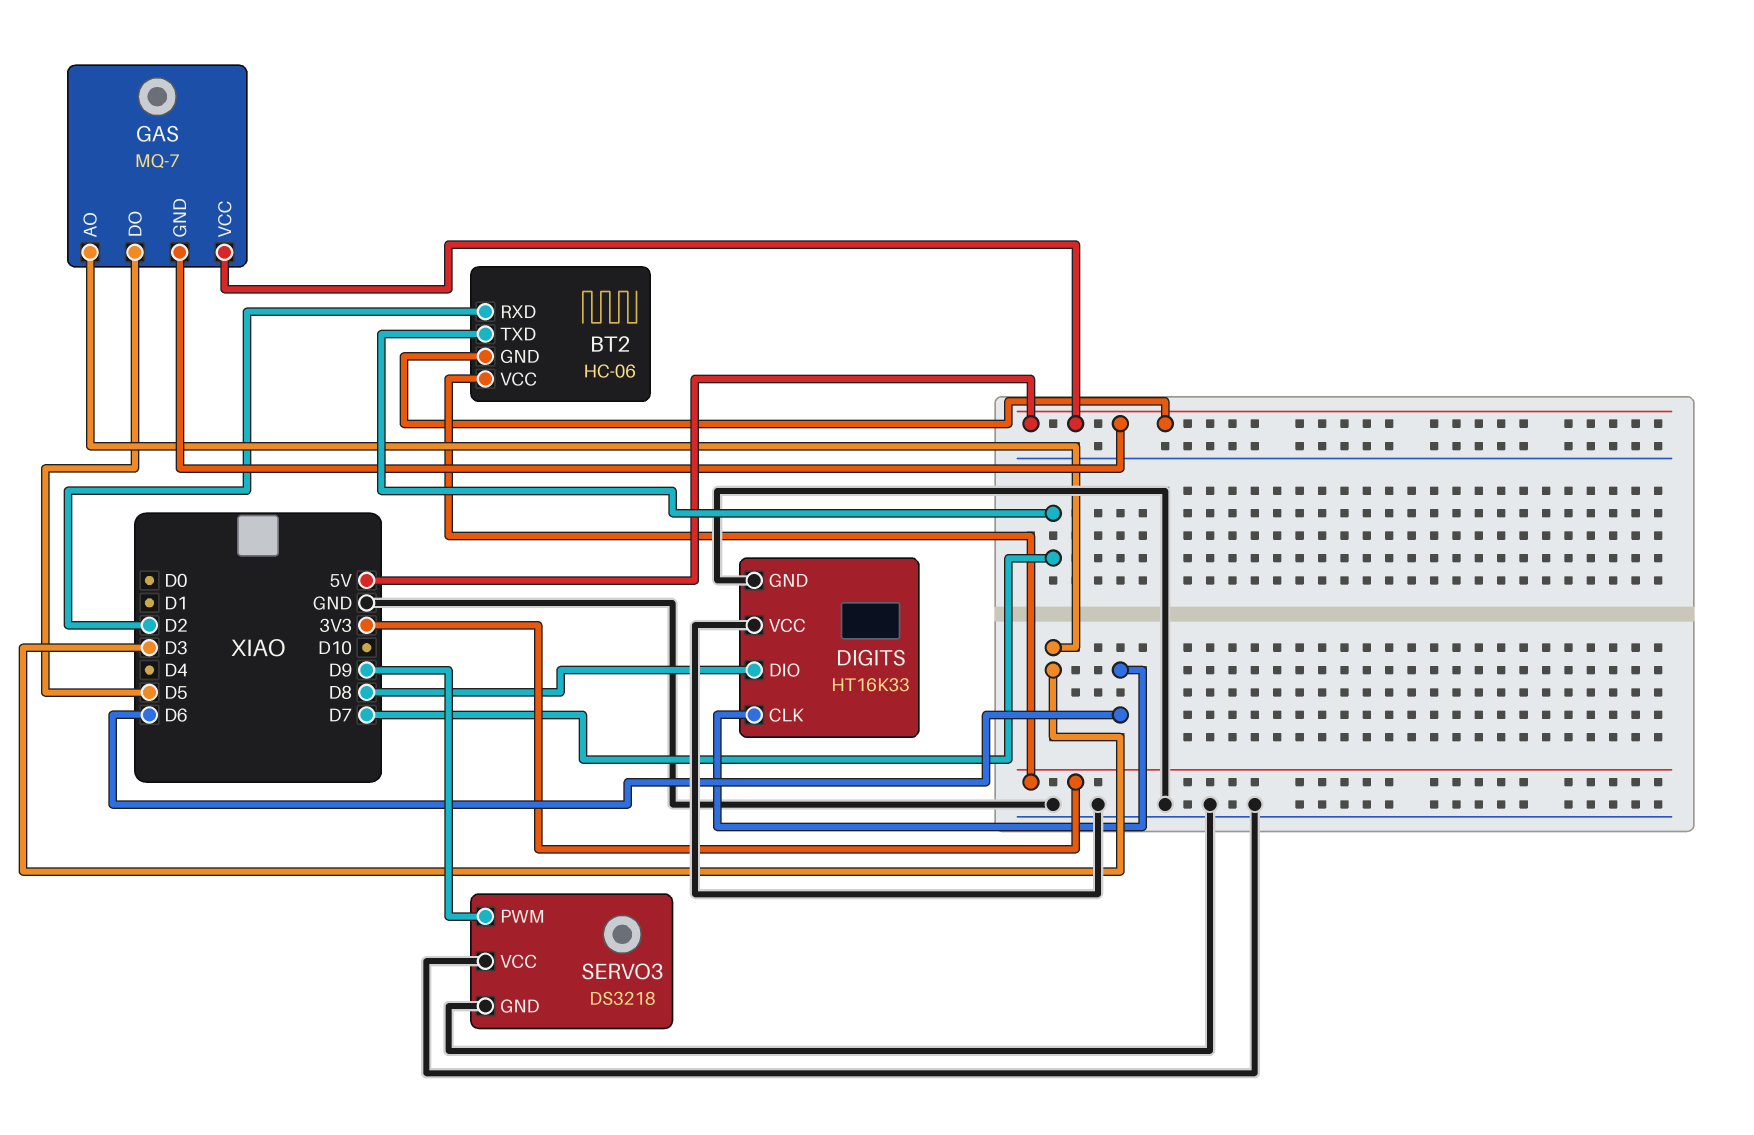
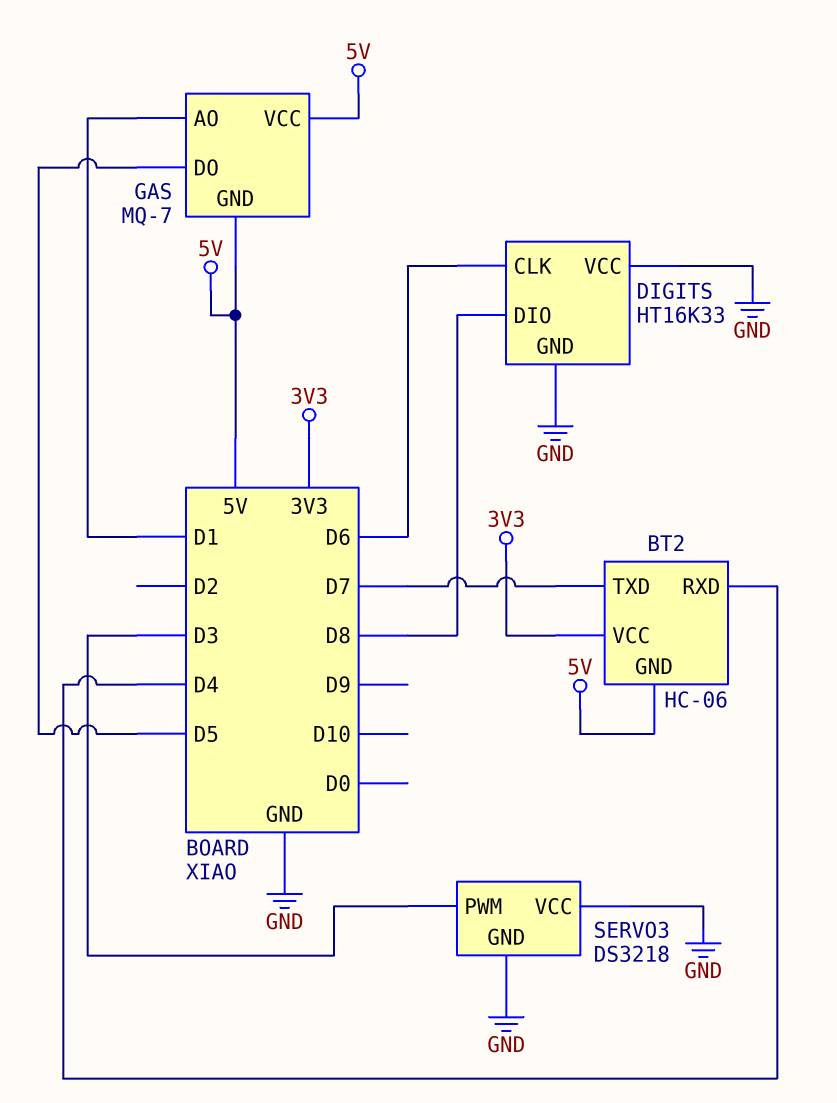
BT2 pin RXD: D2 -> D4
GAS pin AO: D3 -> D1
SERVO3 pin PWM: D9 -> D3

